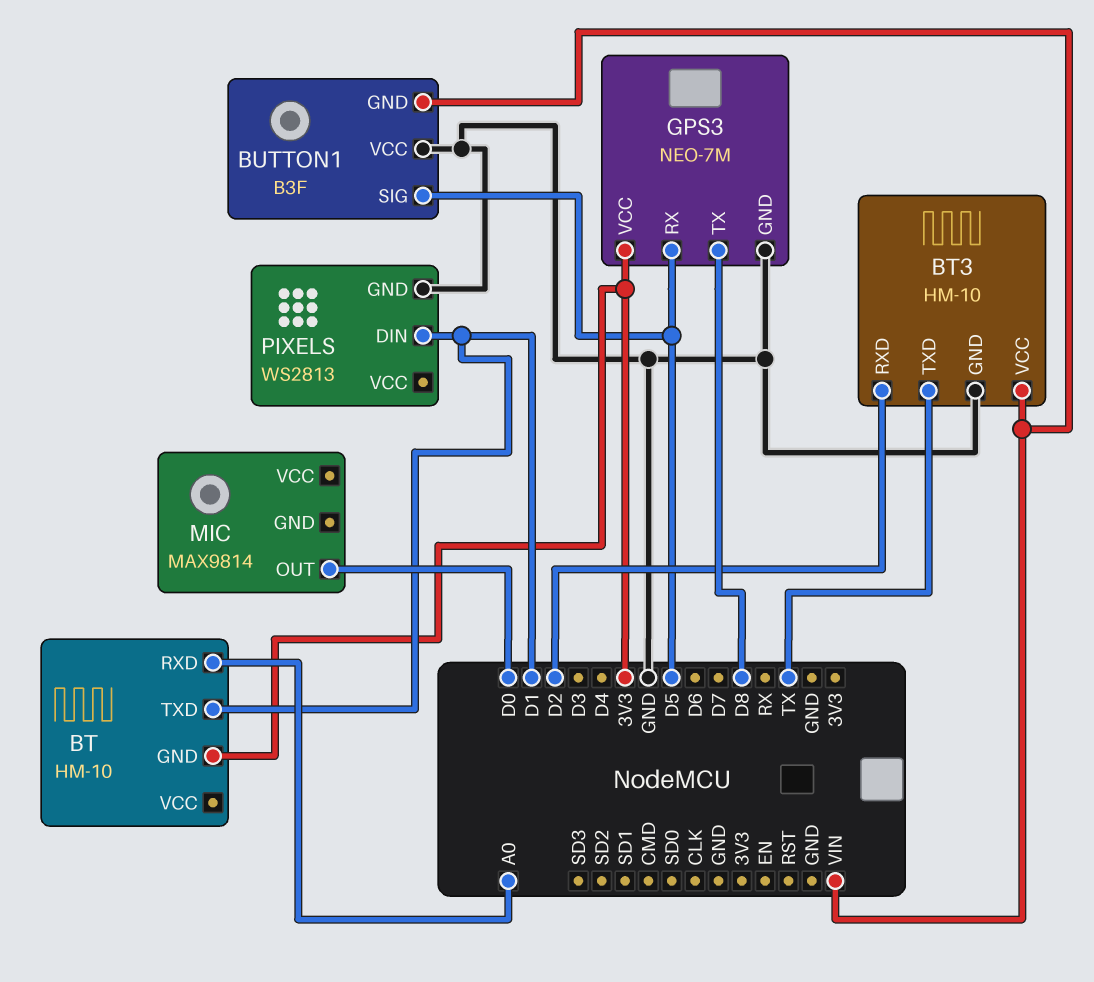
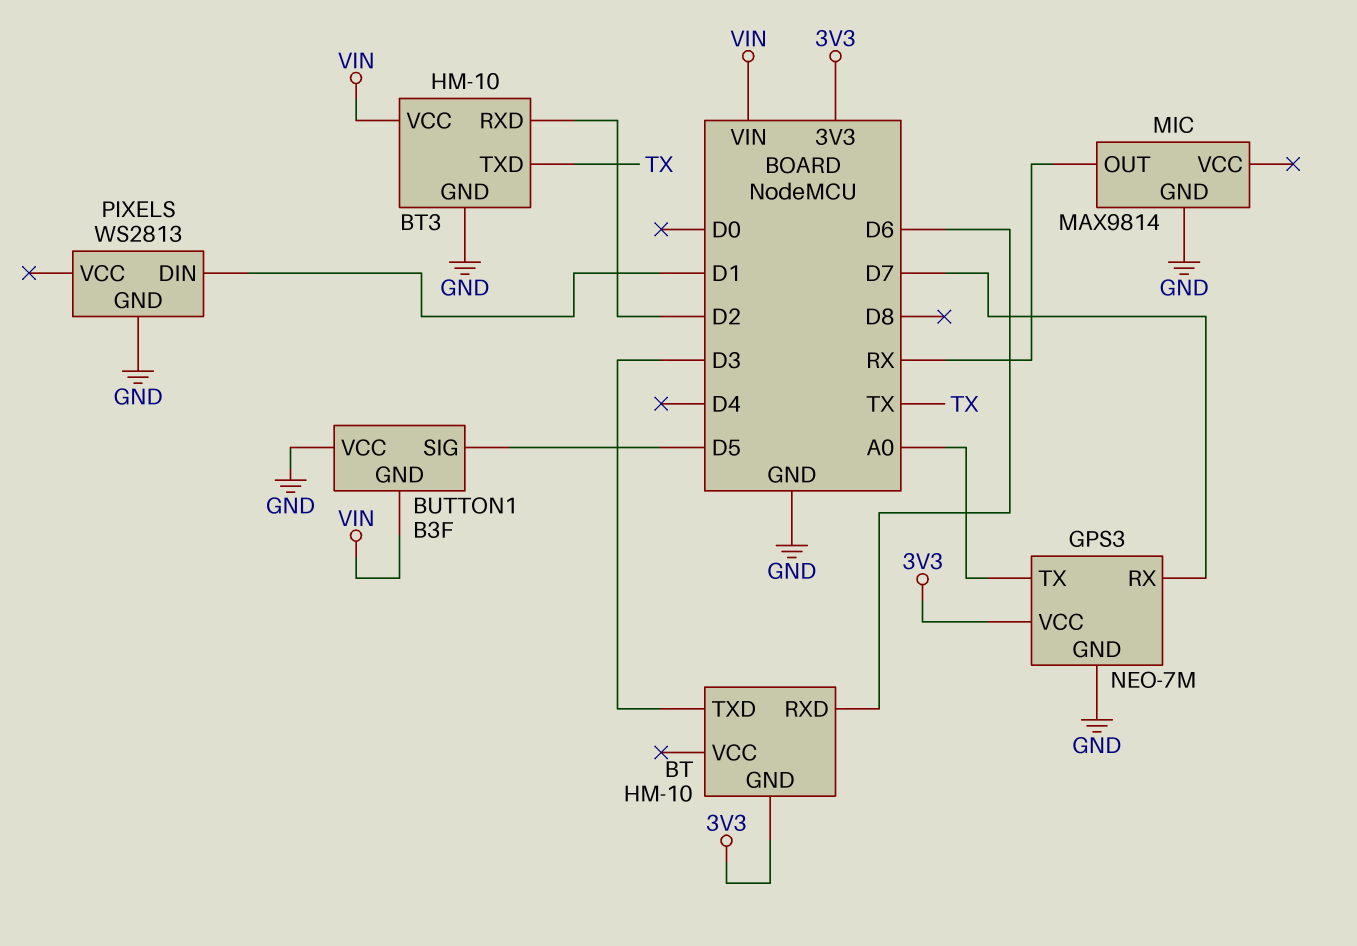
BT pin RXD: A0 -> D6
BT pin TXD: D1 -> D3
GPS3 pin RX: D5 -> D7
GPS3 pin TX: D8 -> A0
MIC pin GND: none -> GND
MIC pin OUT: D0 -> RX

